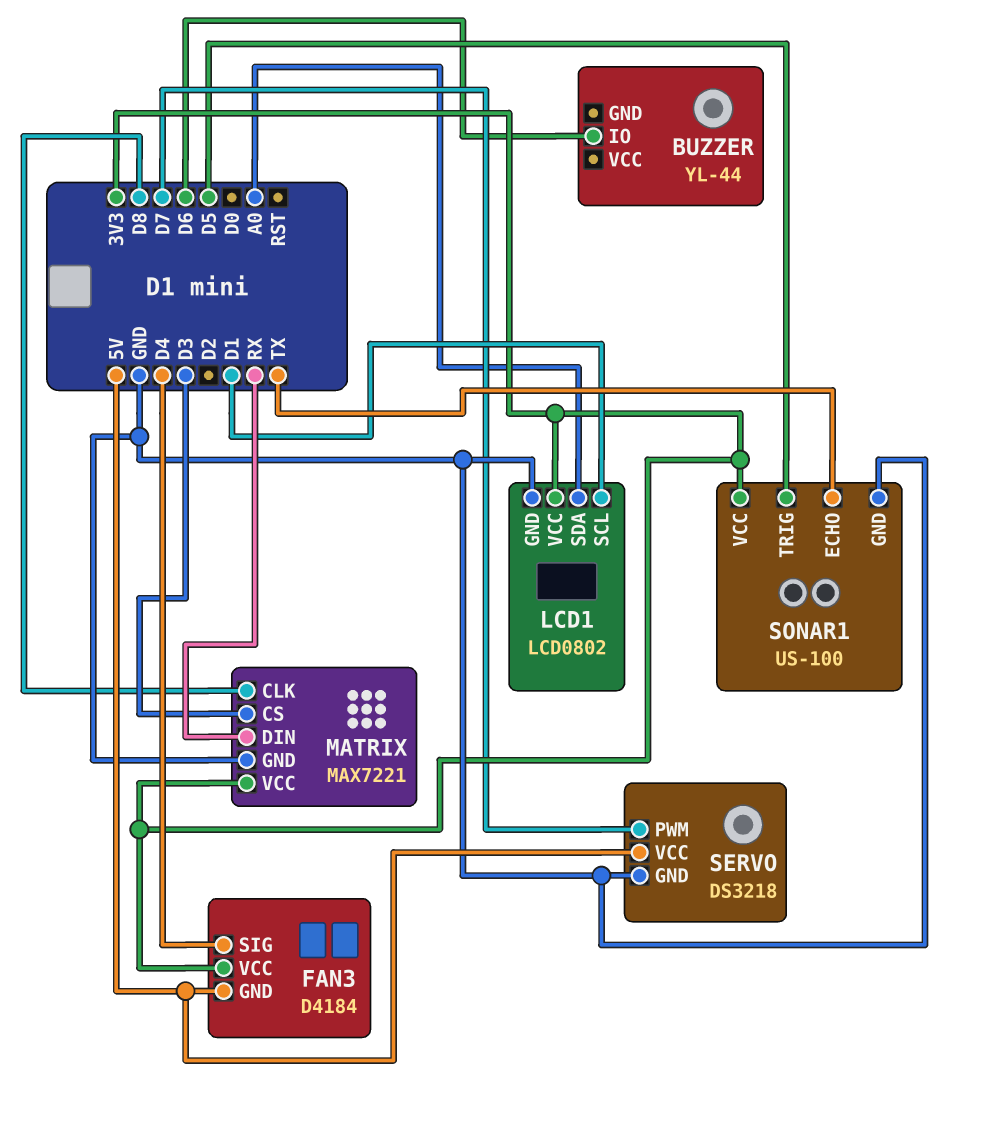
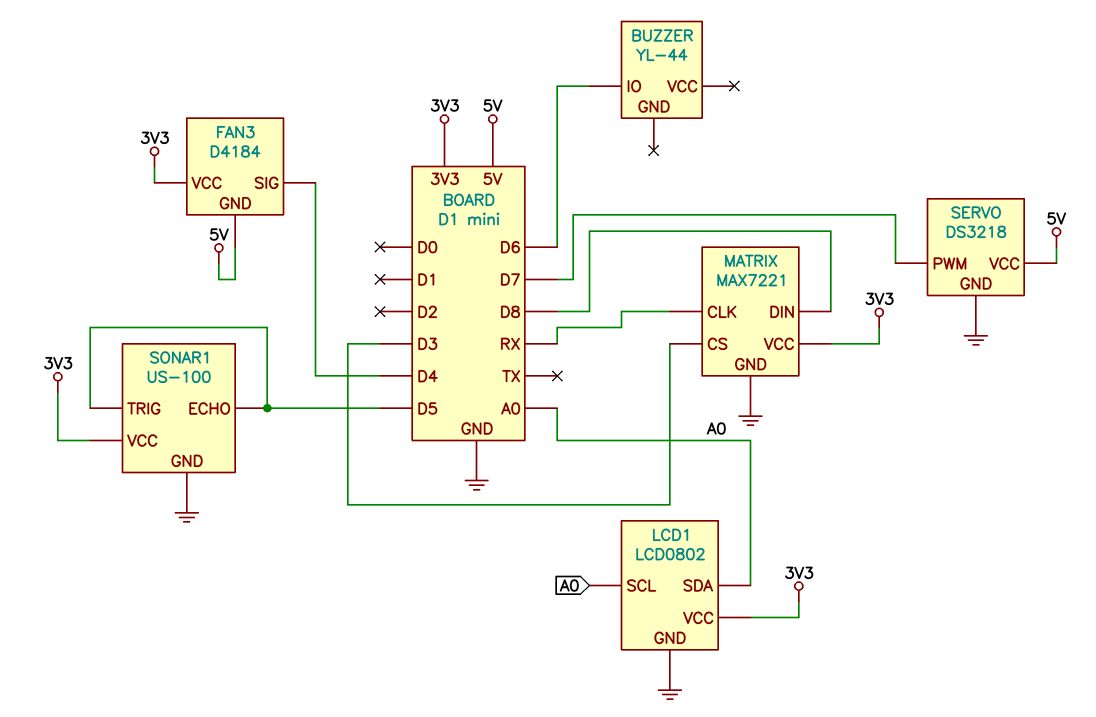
LCD1 pin SCL: D1 -> A0
MATRIX pin CLK: D8 -> RX
MATRIX pin DIN: RX -> D8
SONAR1 pin ECHO: TX -> D5

